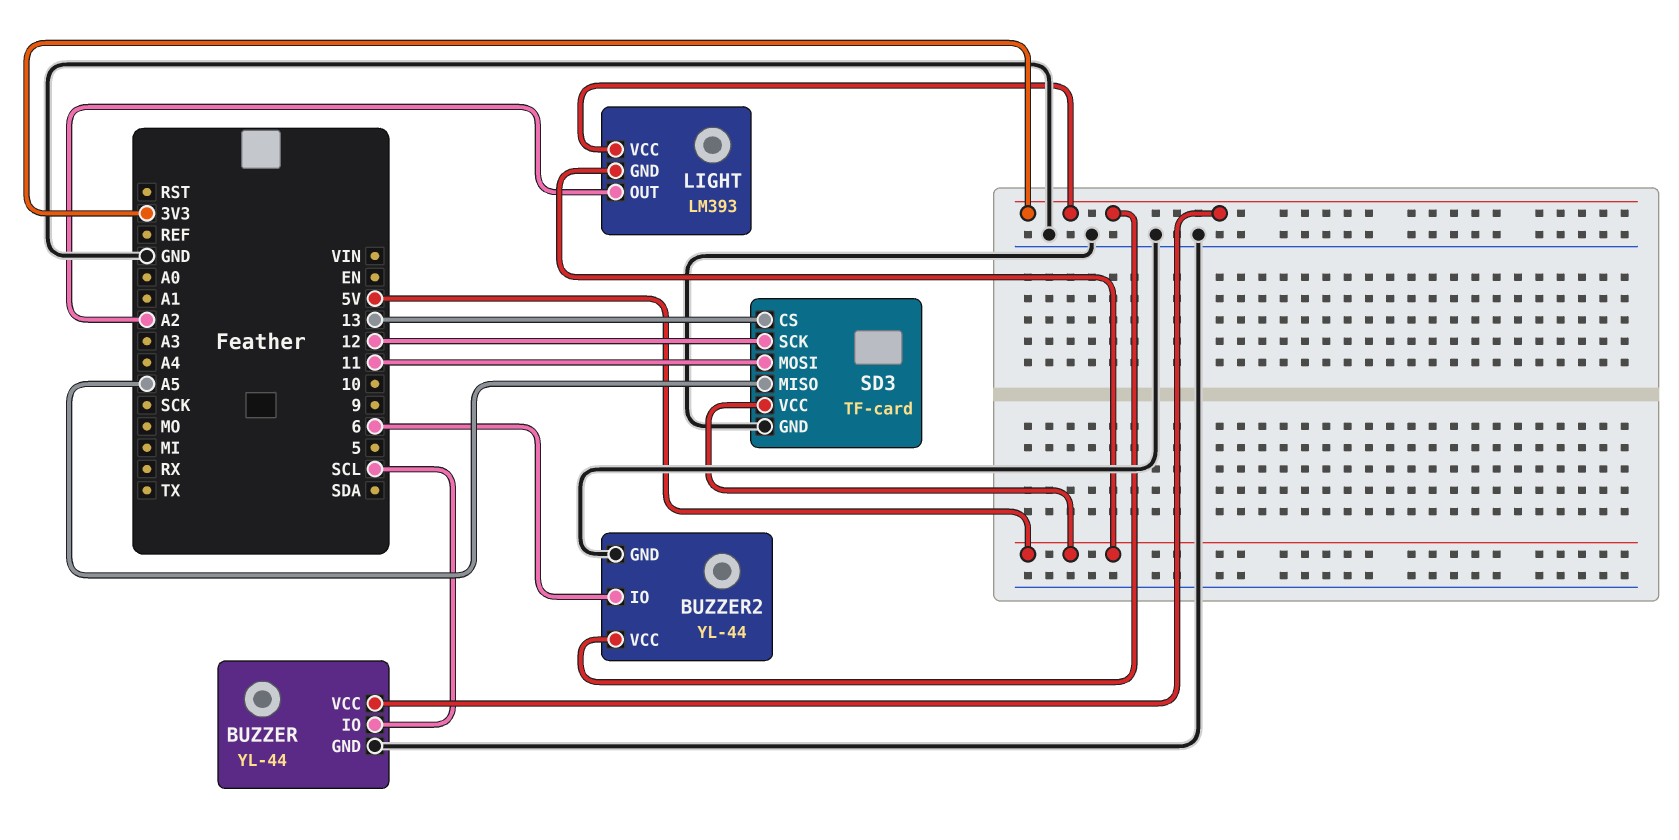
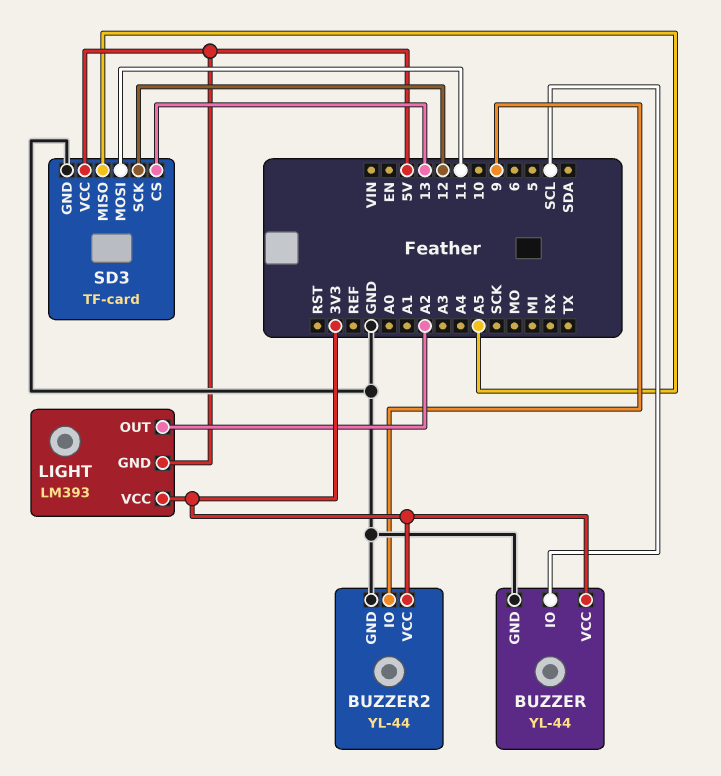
BUZZER2 pin IO: 6 -> 9

